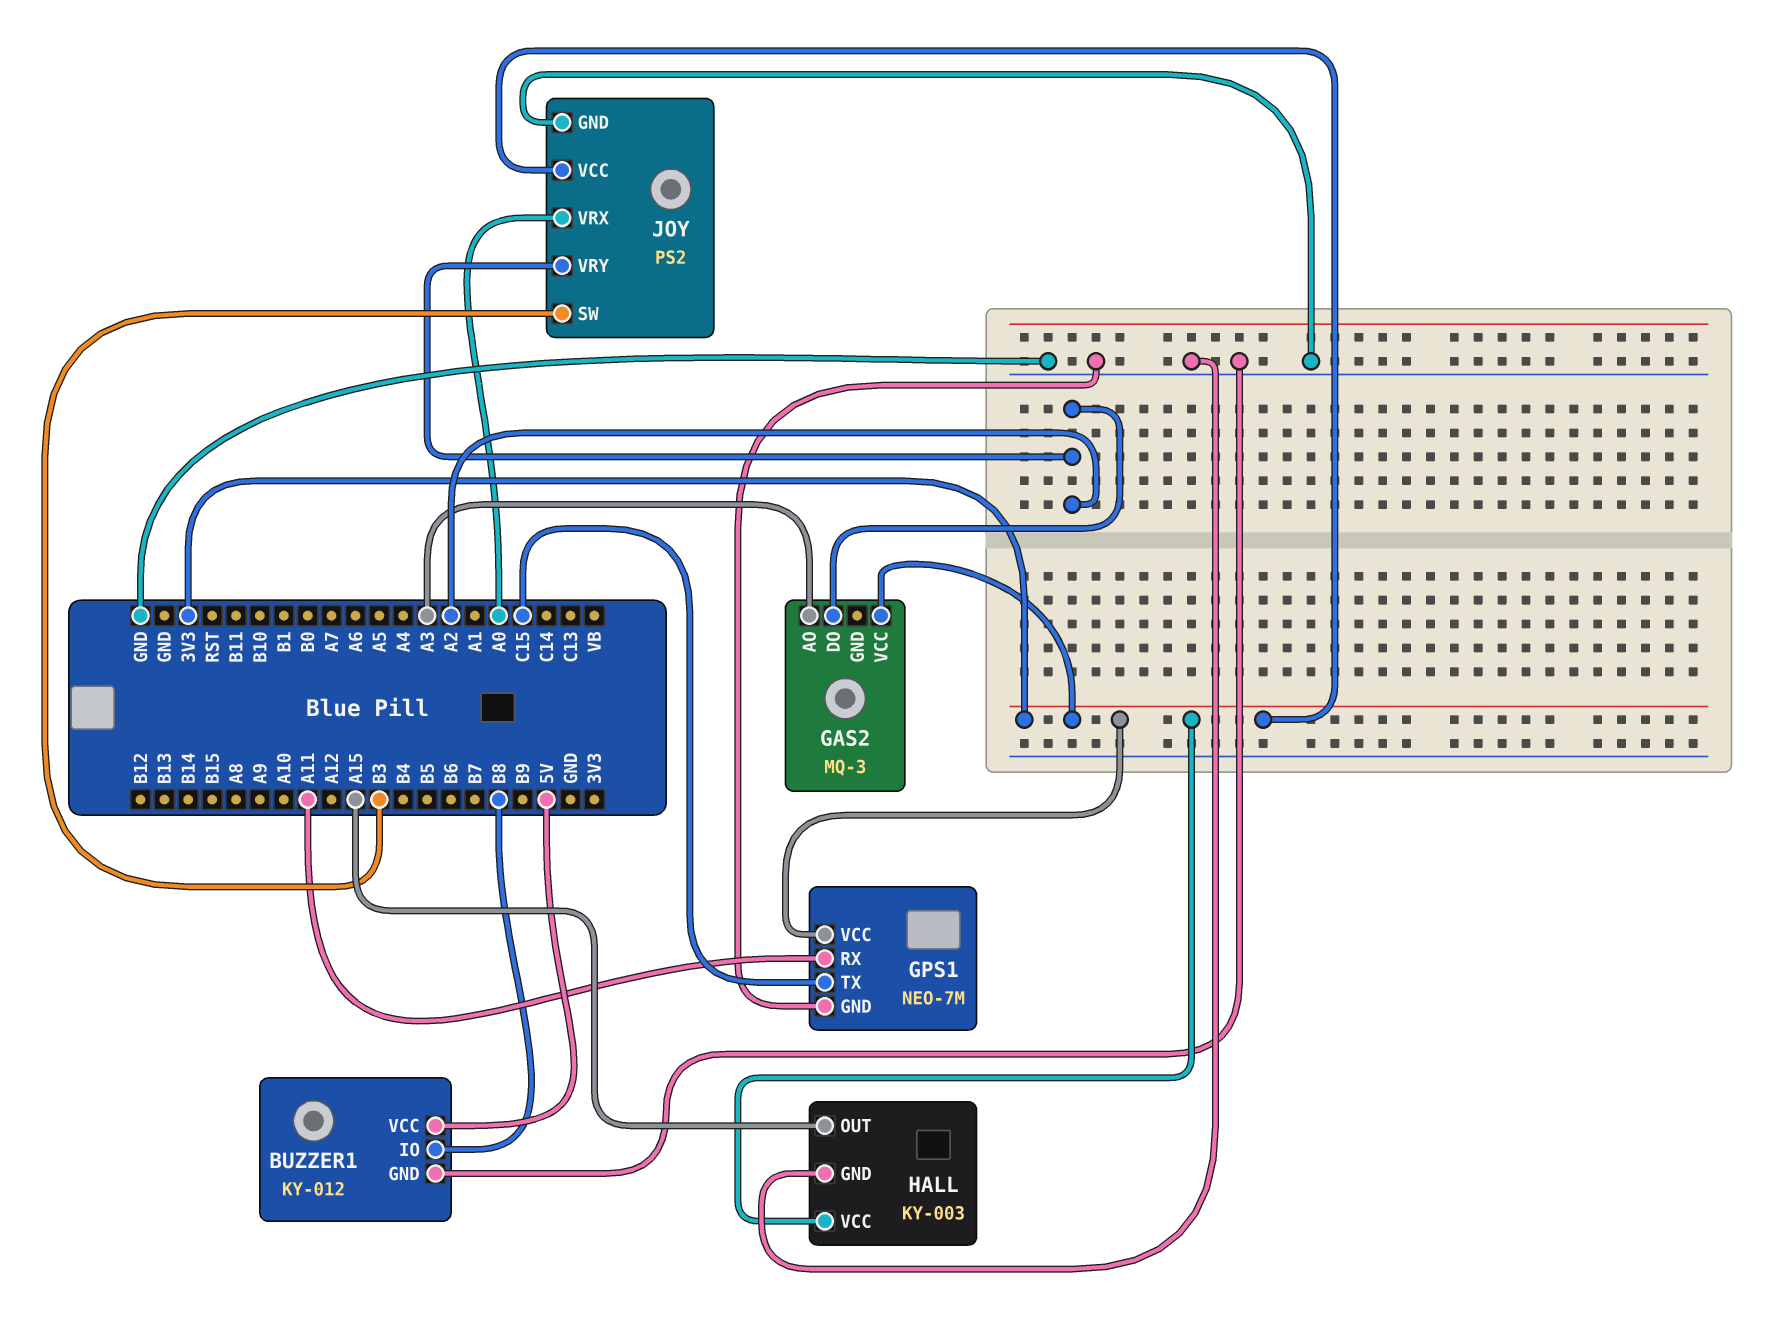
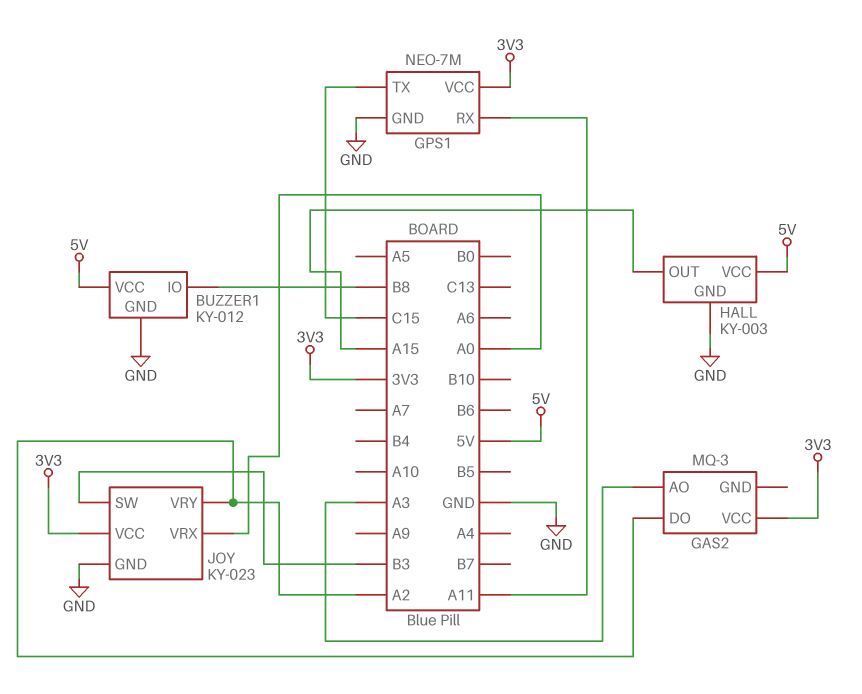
HALL pin VCC: 3V3 -> 5V
JOY: PS2 -> KY-023

